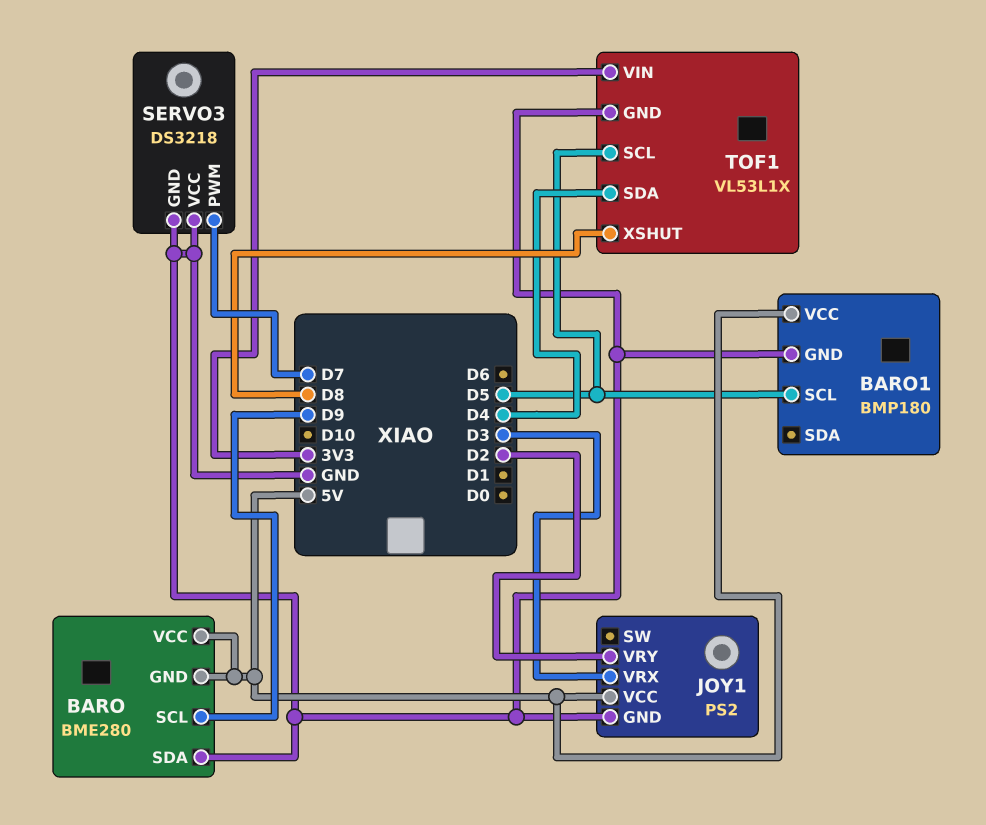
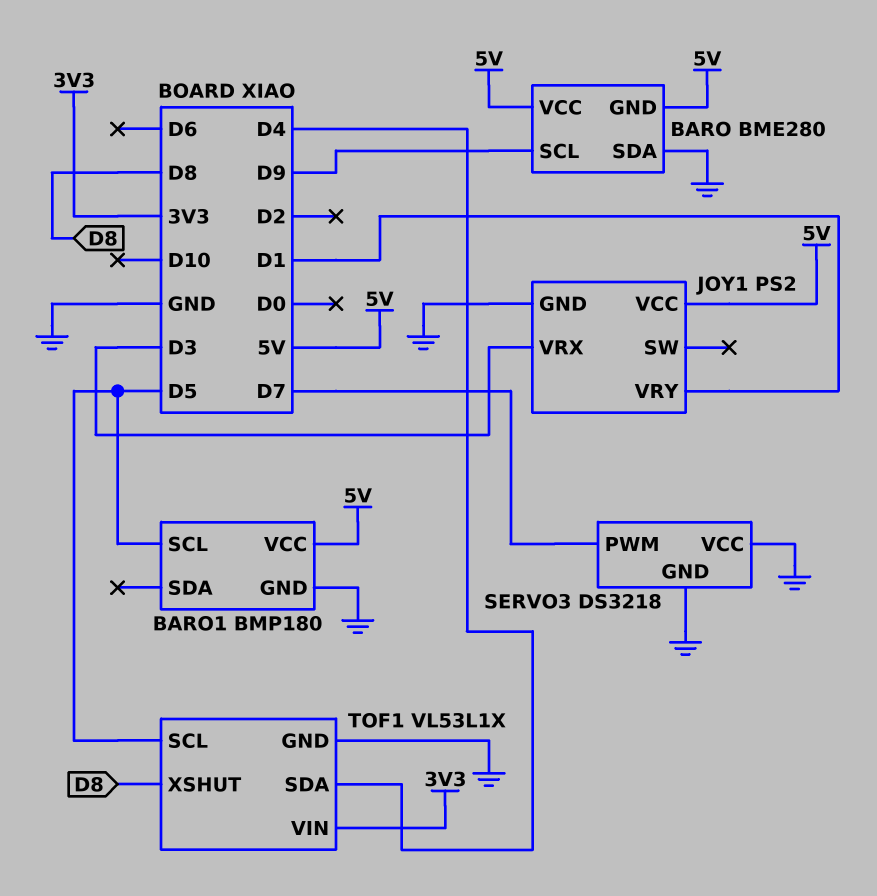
JOY1 pin VRY: D2 -> D1

